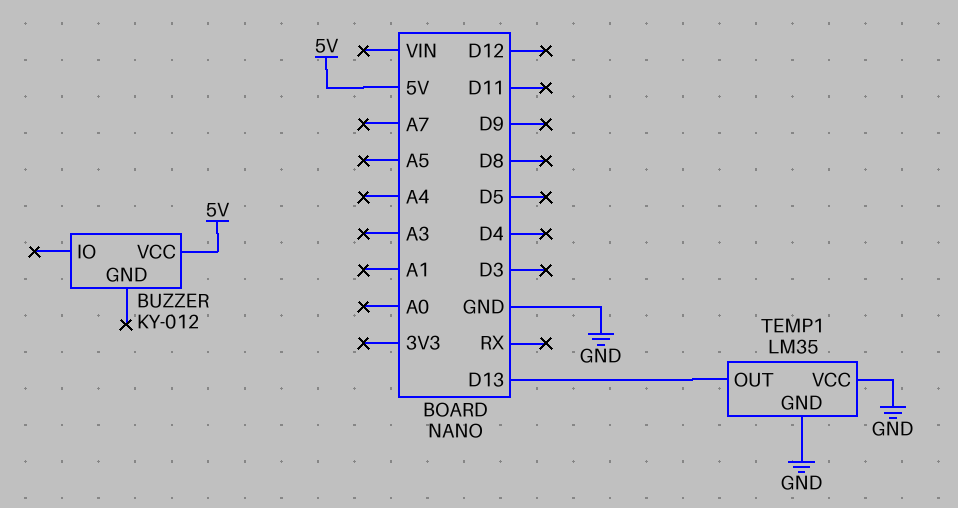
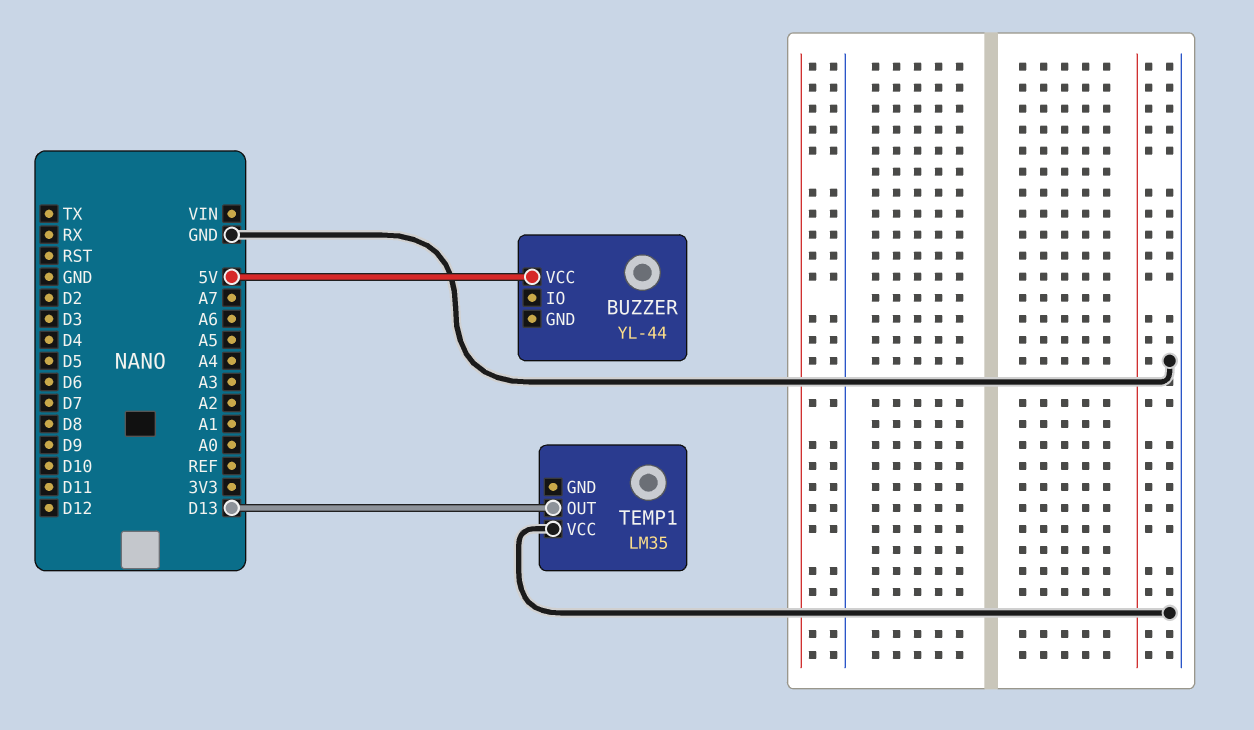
BUZZER: KY-012 -> YL-44
TEMP1 pin GND: GND -> none

